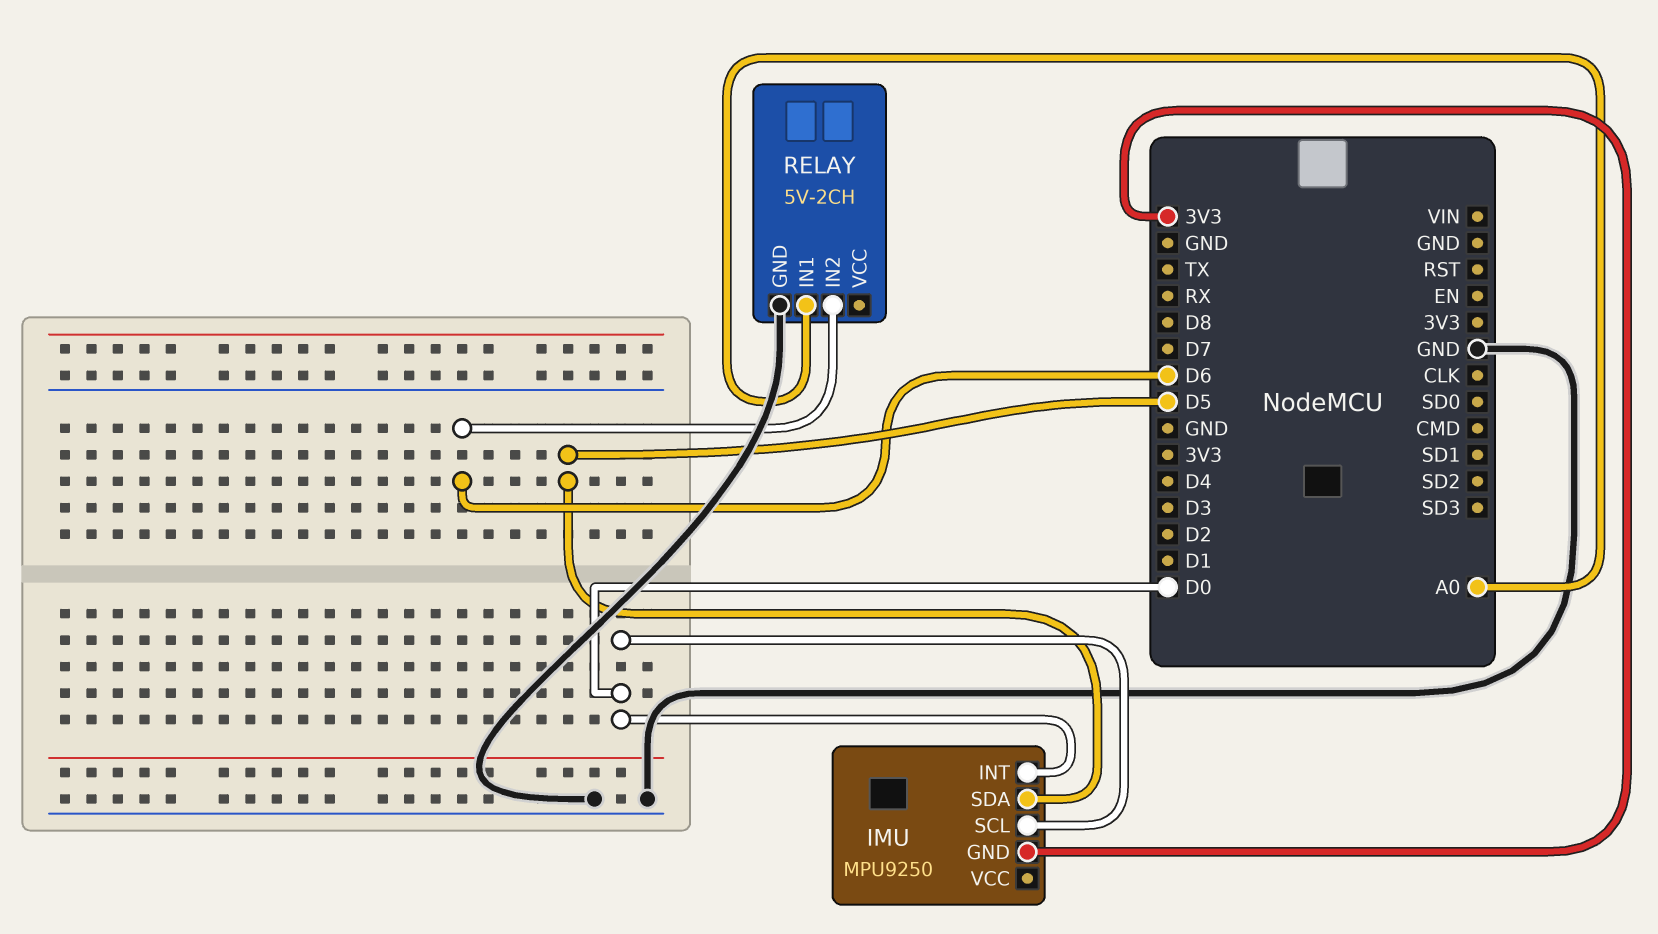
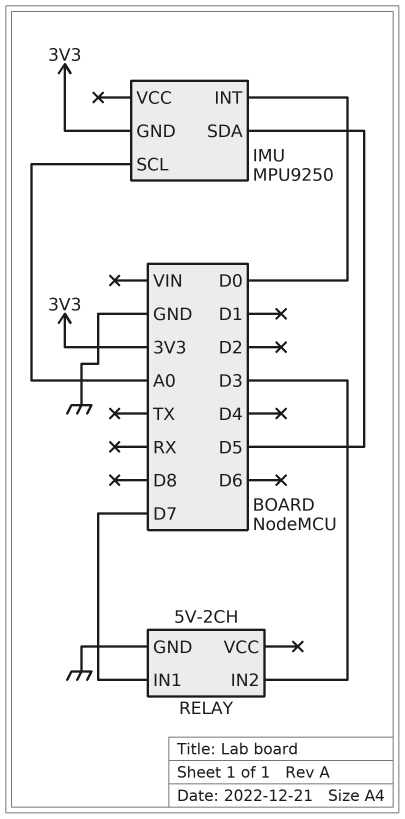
IMU pin SCL: D0 -> A0
RELAY pin IN1: A0 -> D7
RELAY pin IN2: D6 -> D3

